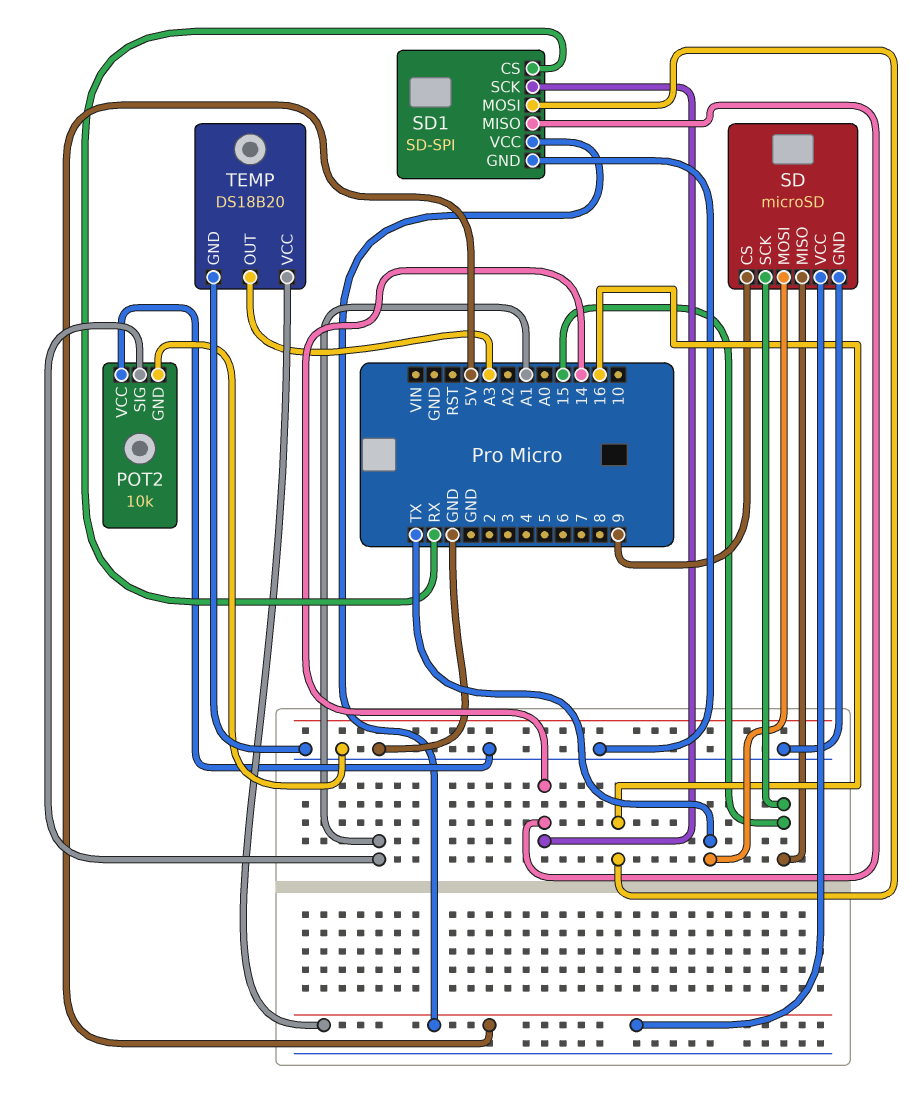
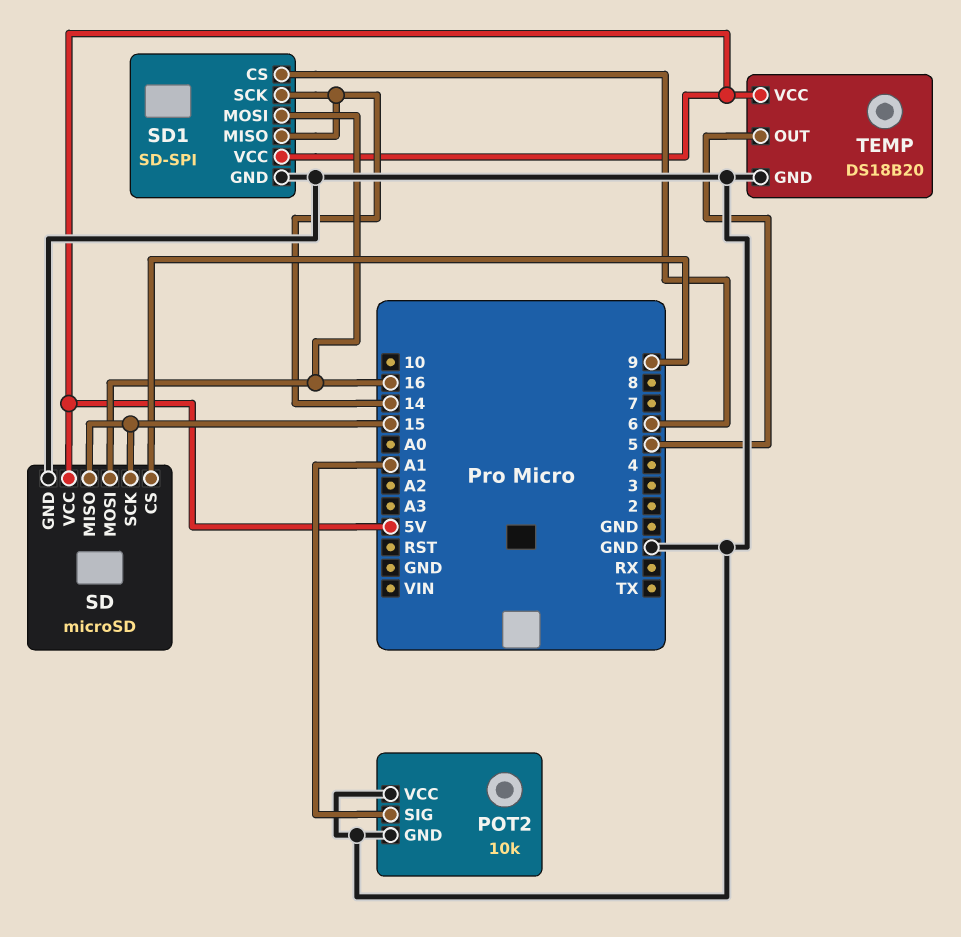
SD pin MOSI: TX -> 16
SD1 pin CS: RX -> 6
TEMP pin OUT: A3 -> 5

